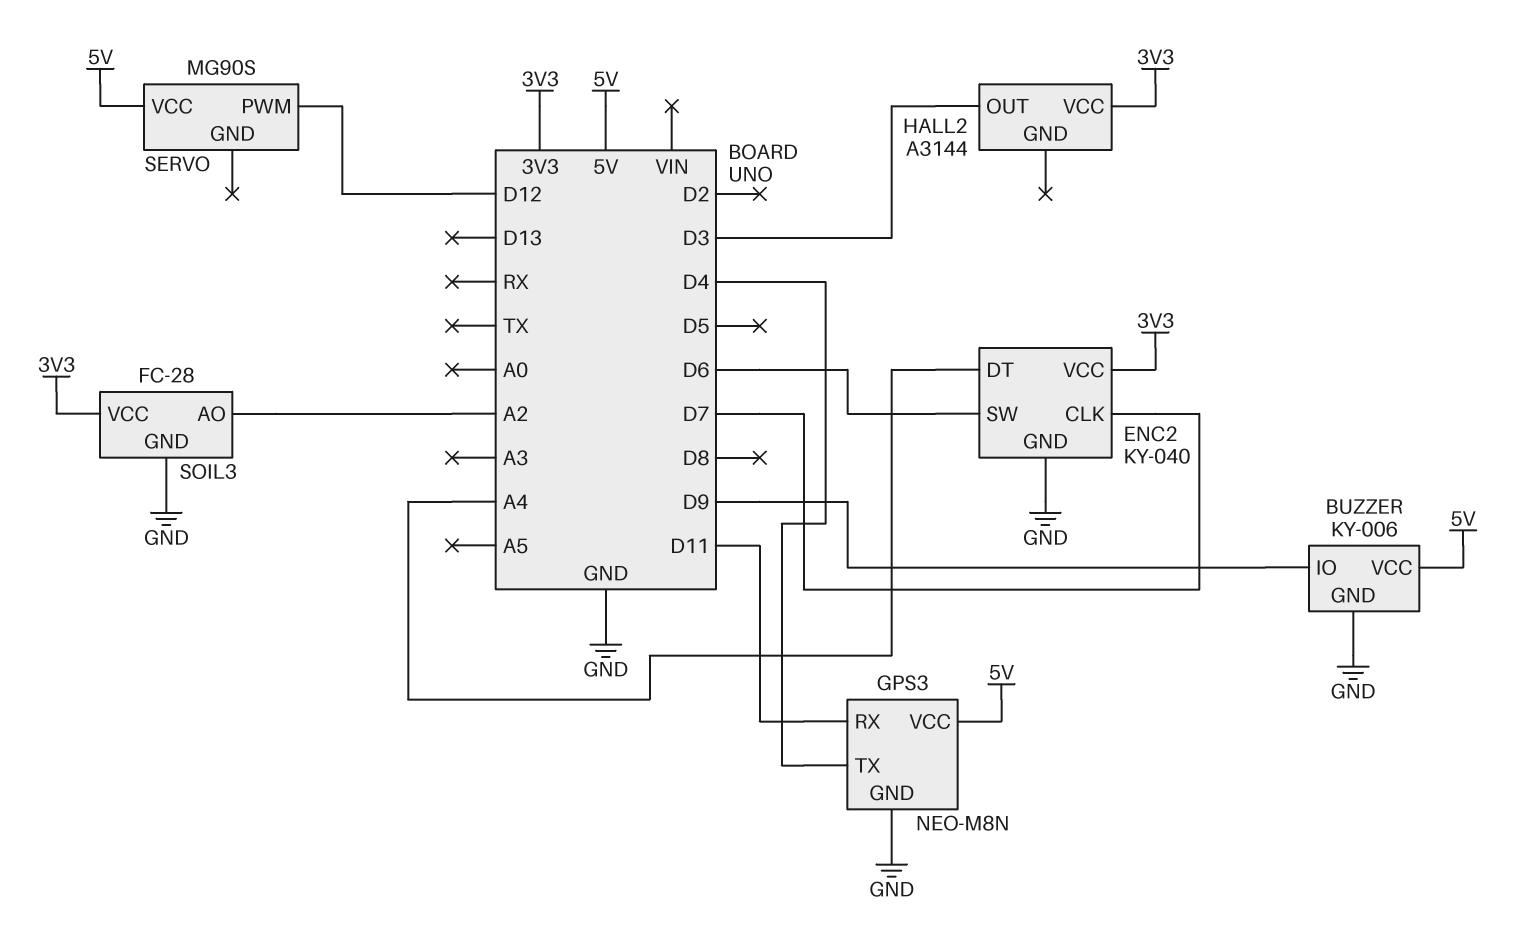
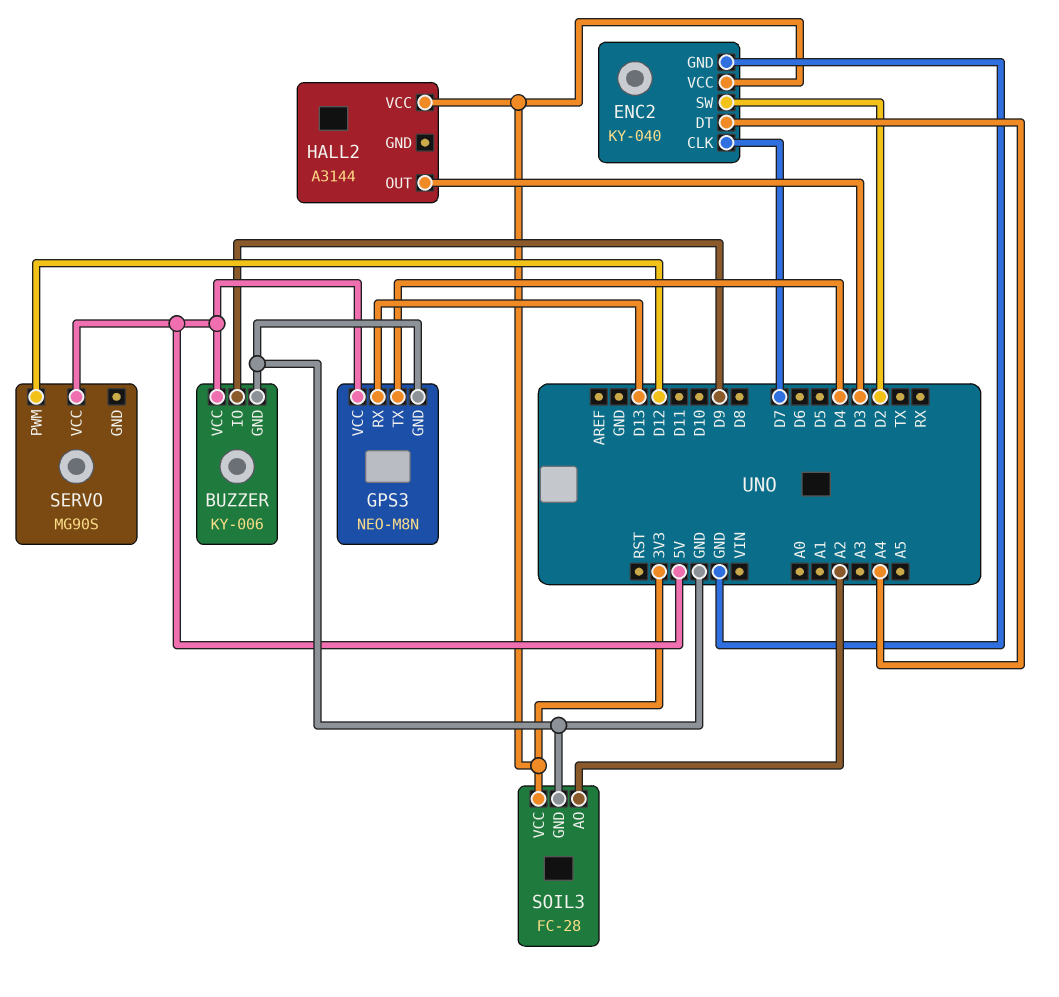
ENC2 pin SW: D6 -> D2
GPS3 pin RX: D11 -> D13

